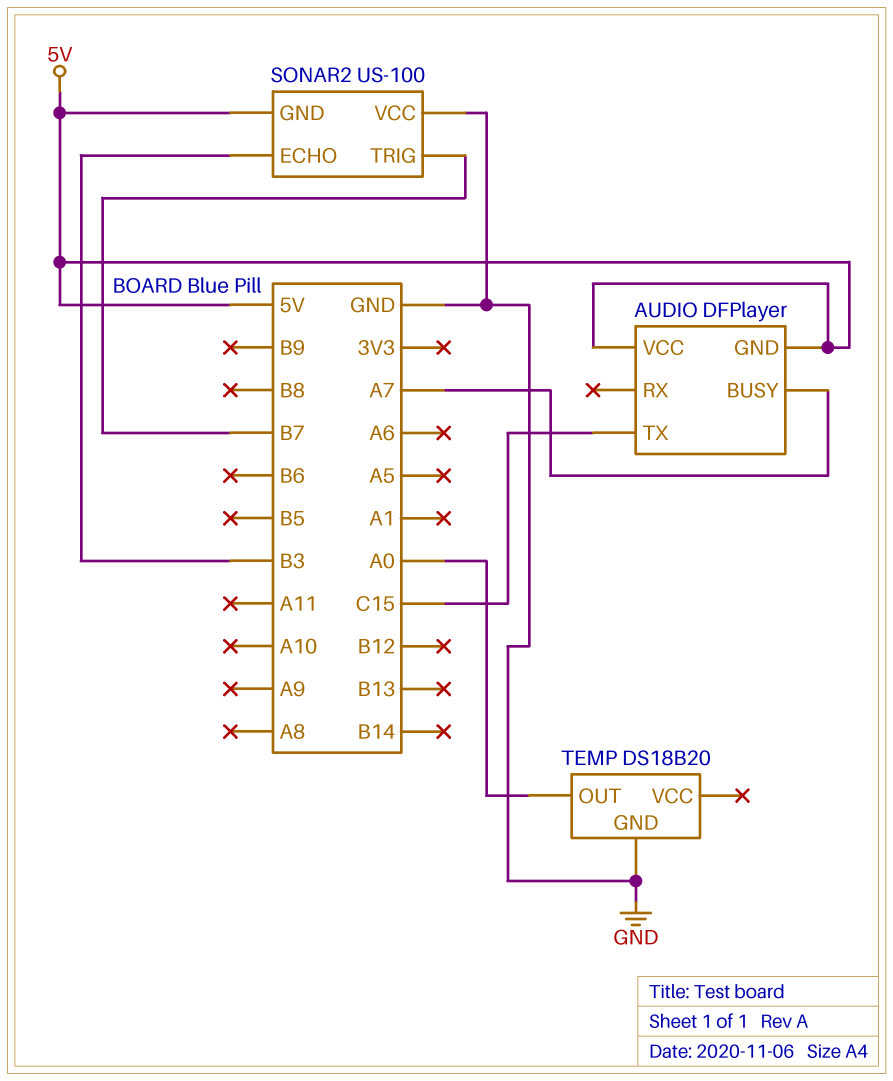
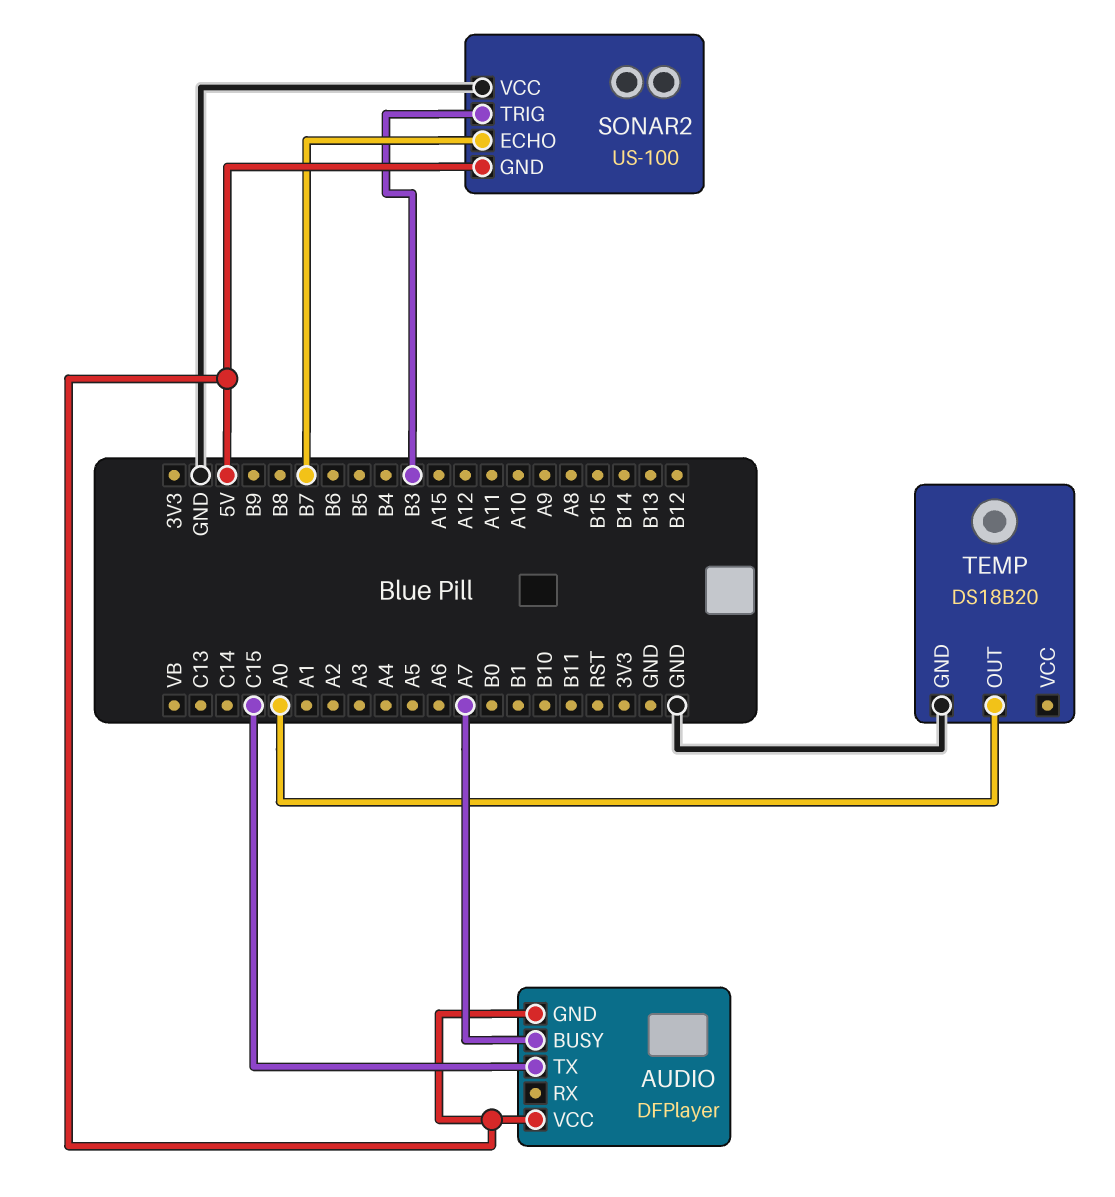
SONAR2 pin ECHO: B3 -> B7
SONAR2 pin TRIG: B7 -> B3

